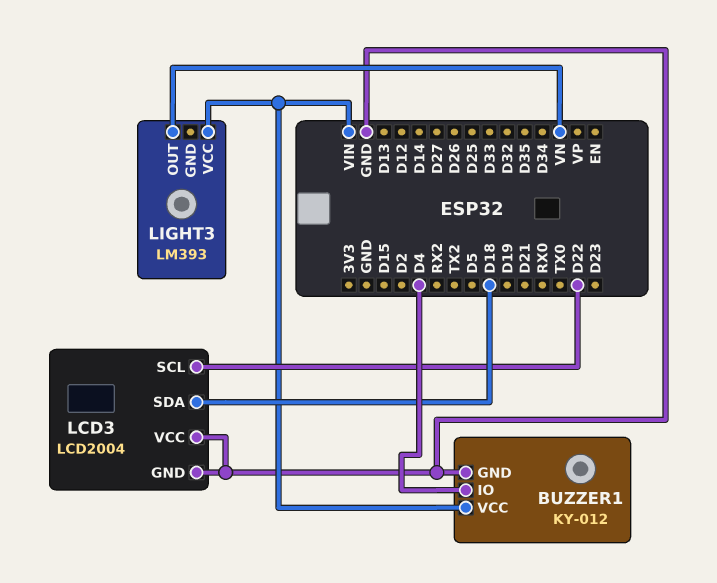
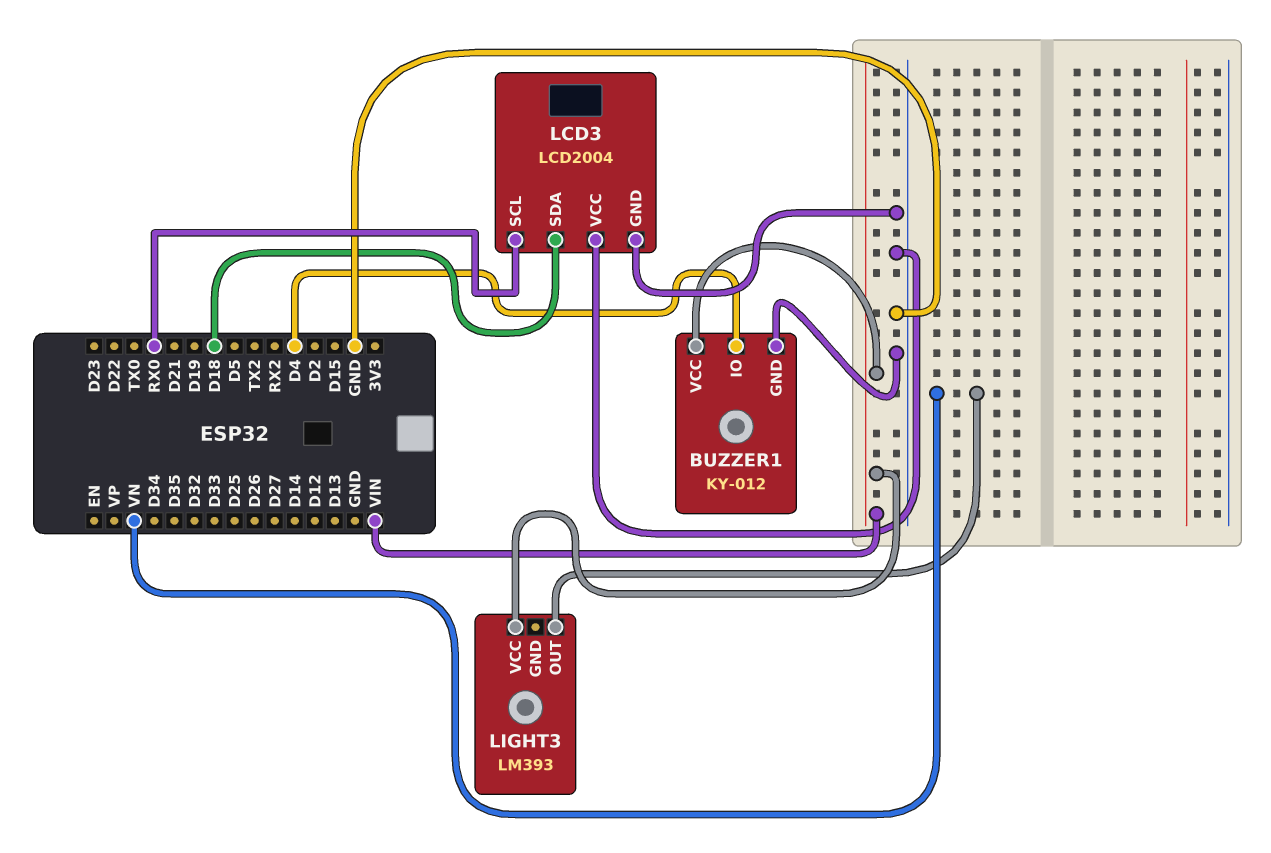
LCD3 pin SCL: D22 -> RX0

